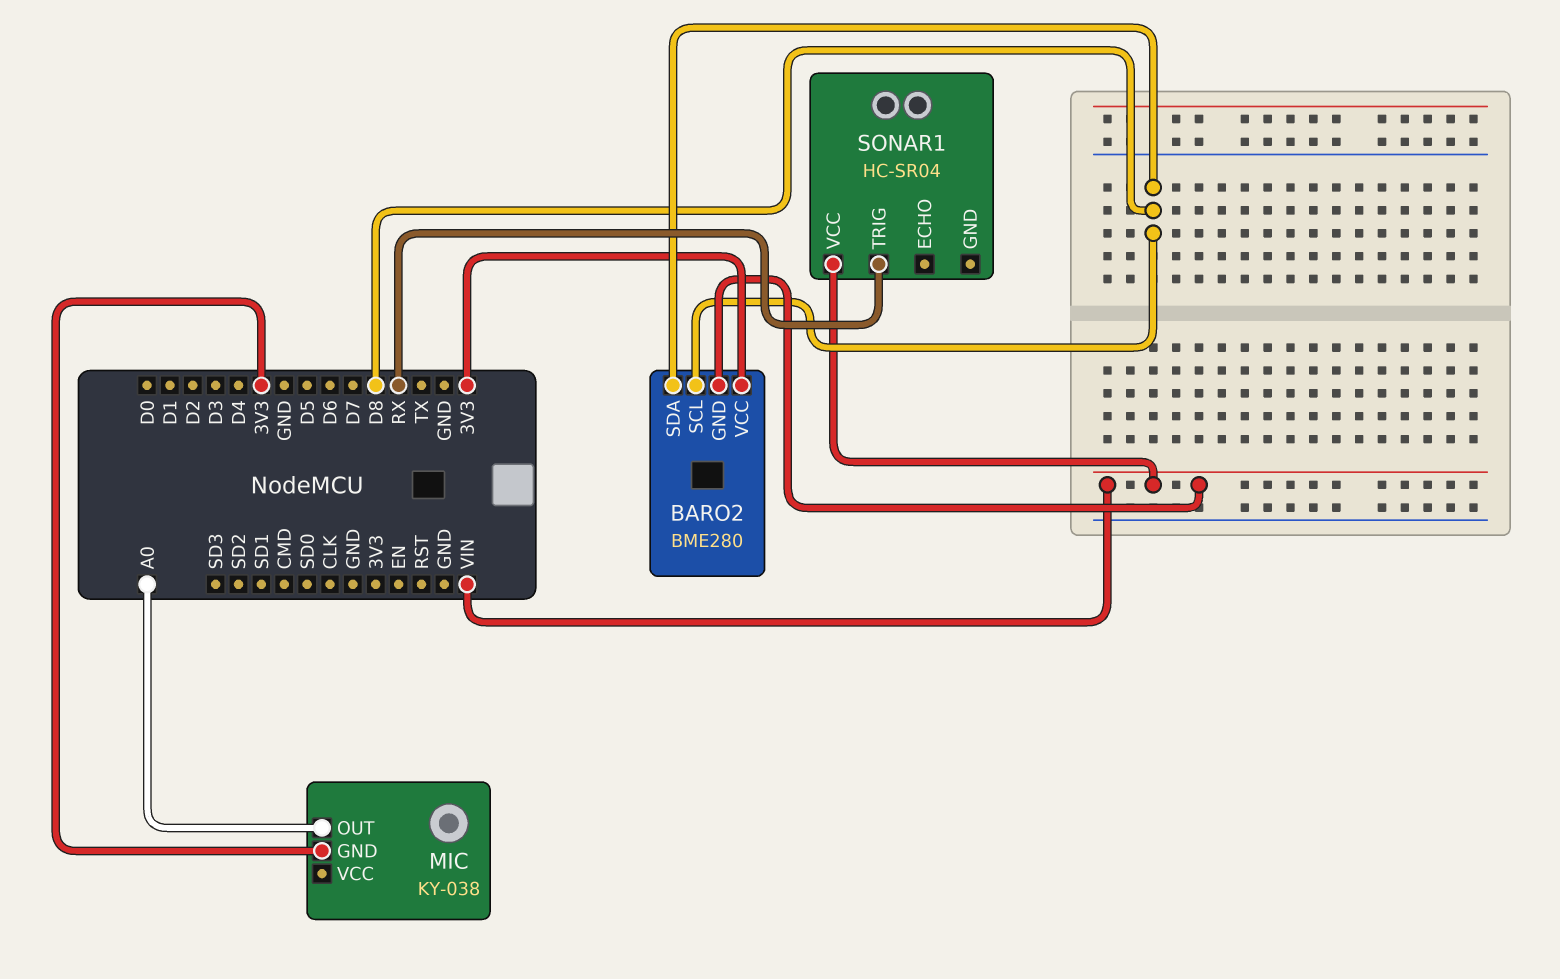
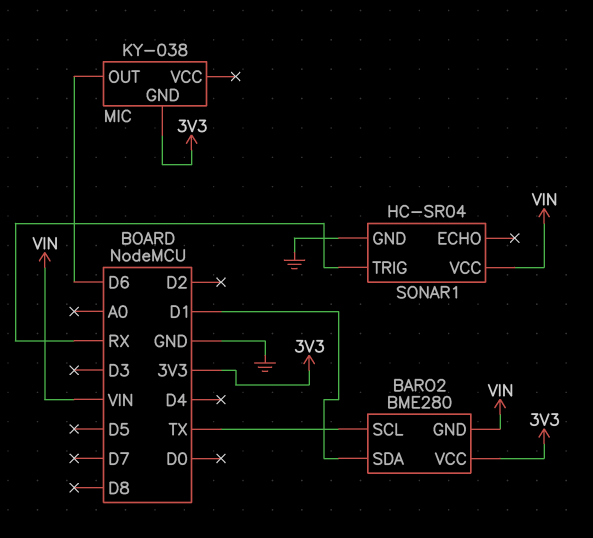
BARO2 pin SCL: D8 -> TX
BARO2 pin SDA: D8 -> D1
MIC pin OUT: A0 -> D6
SONAR1 pin GND: none -> GND

